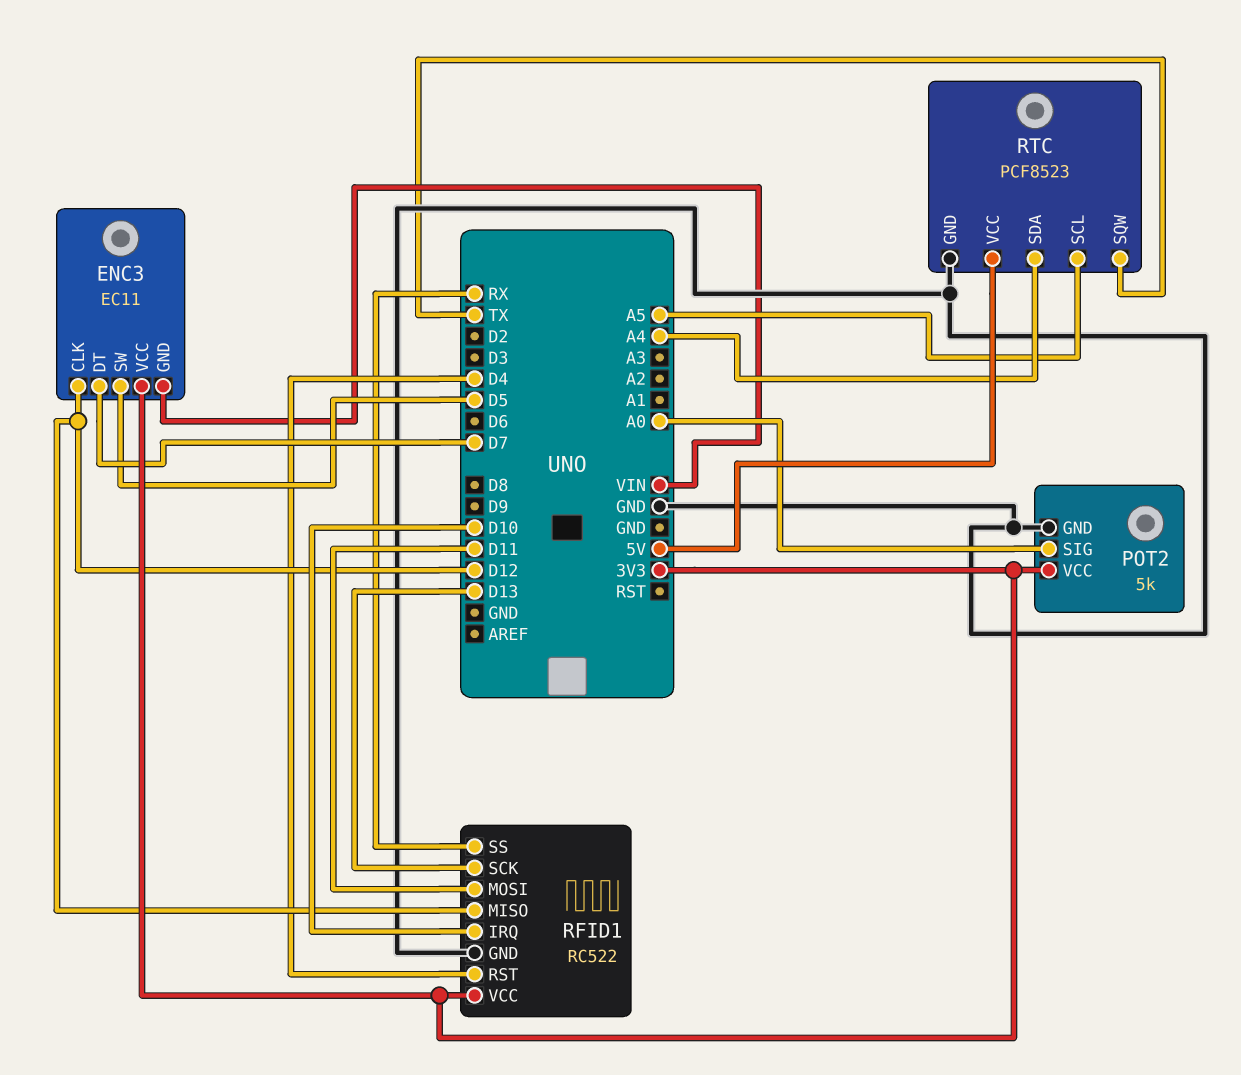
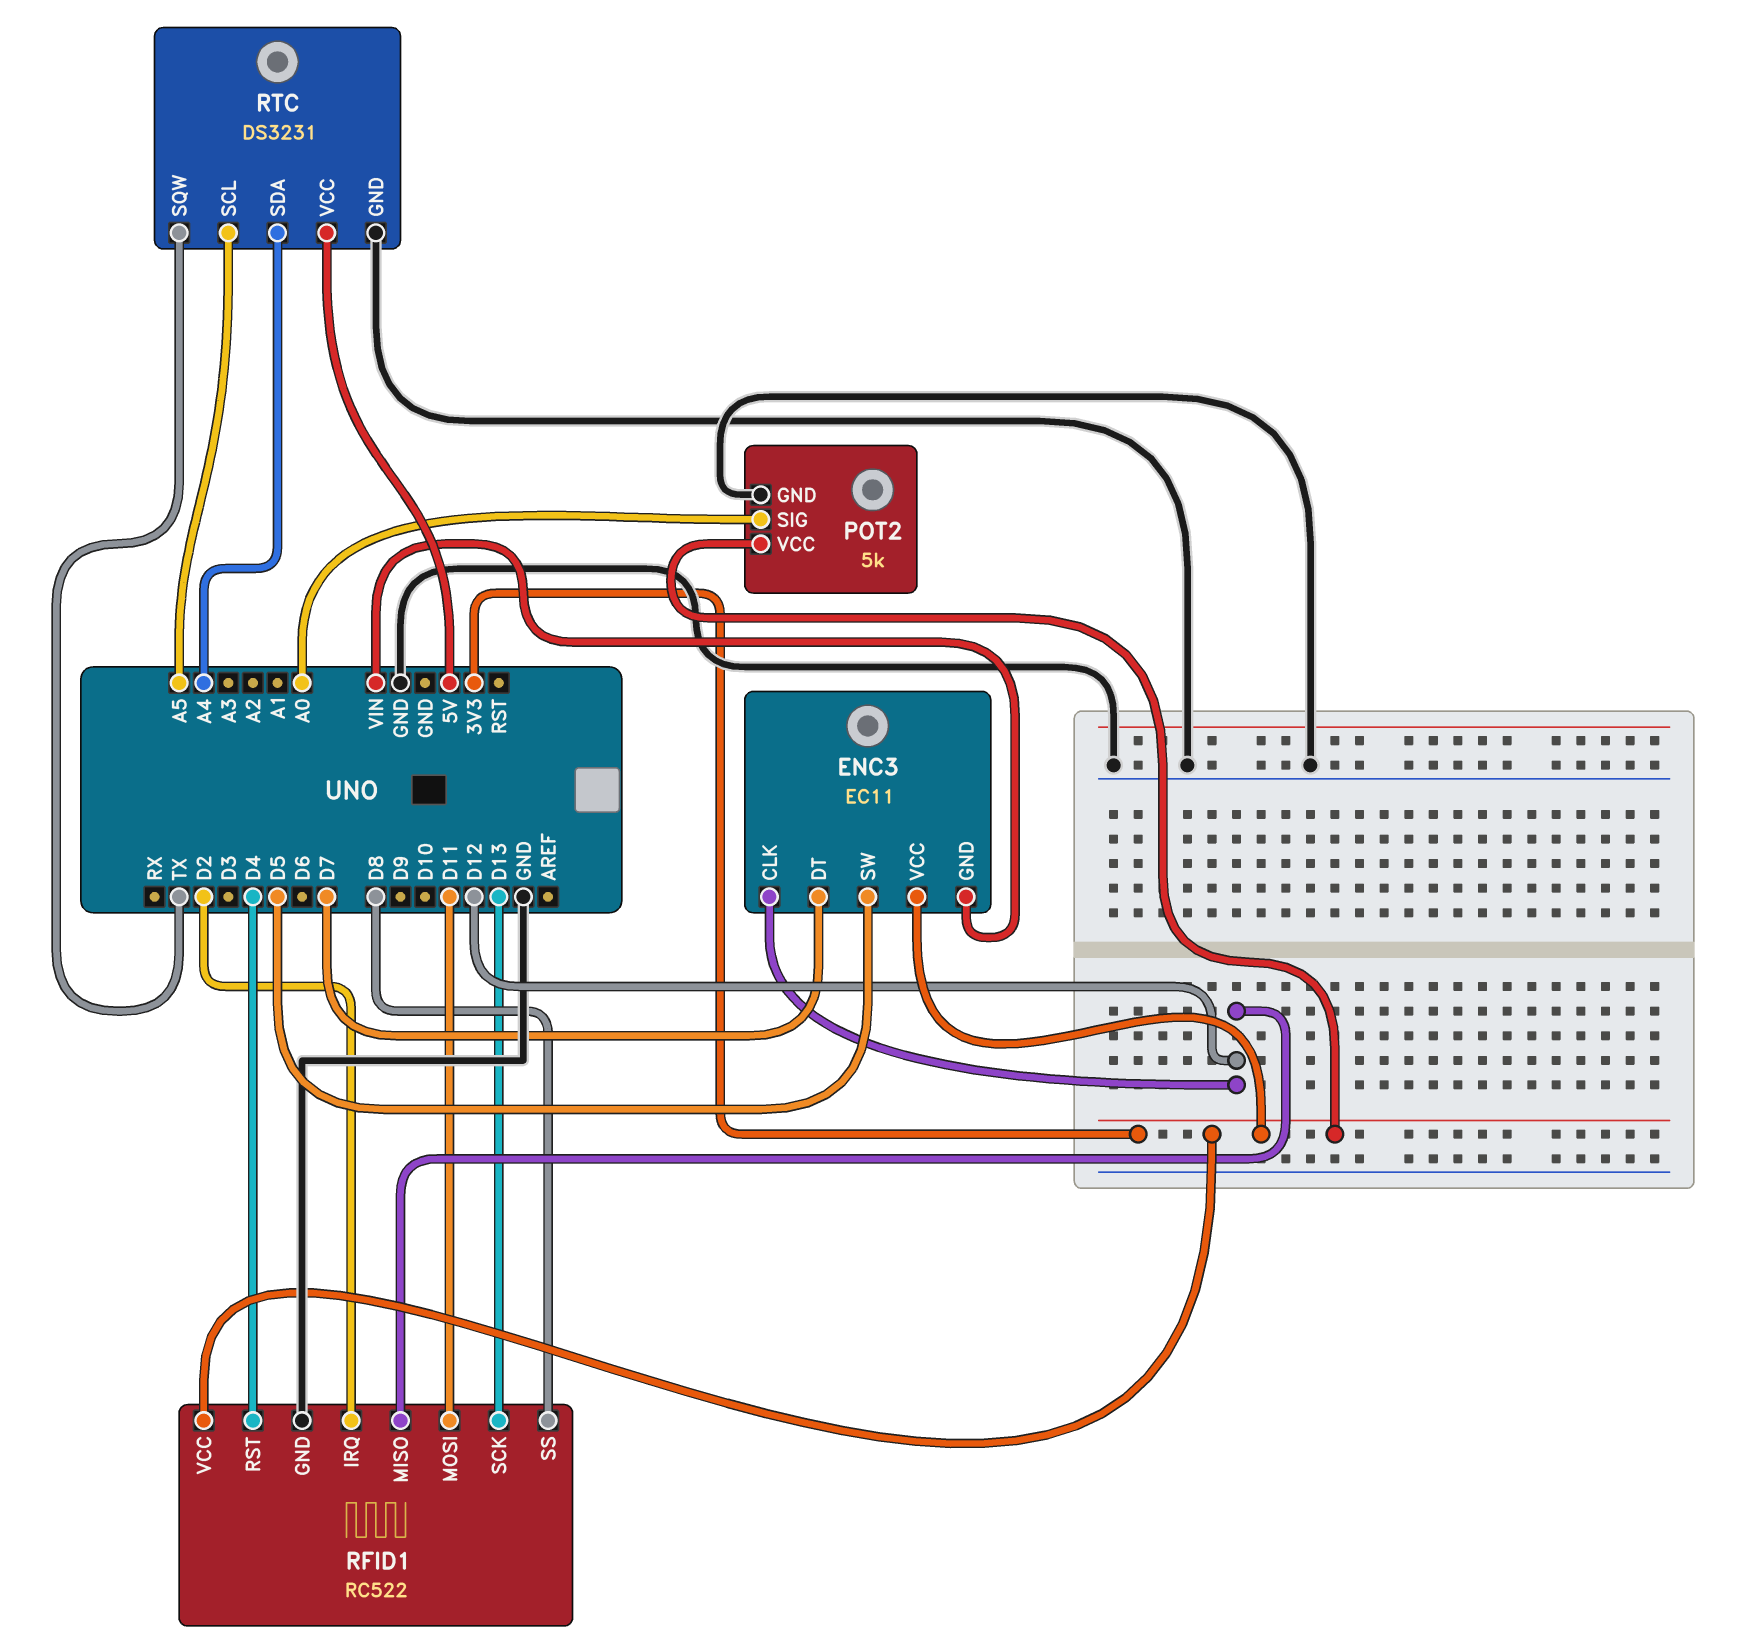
RFID1 pin IRQ: D10 -> D2
RFID1 pin SS: RX -> D8
RTC: PCF8523 -> DS3231

